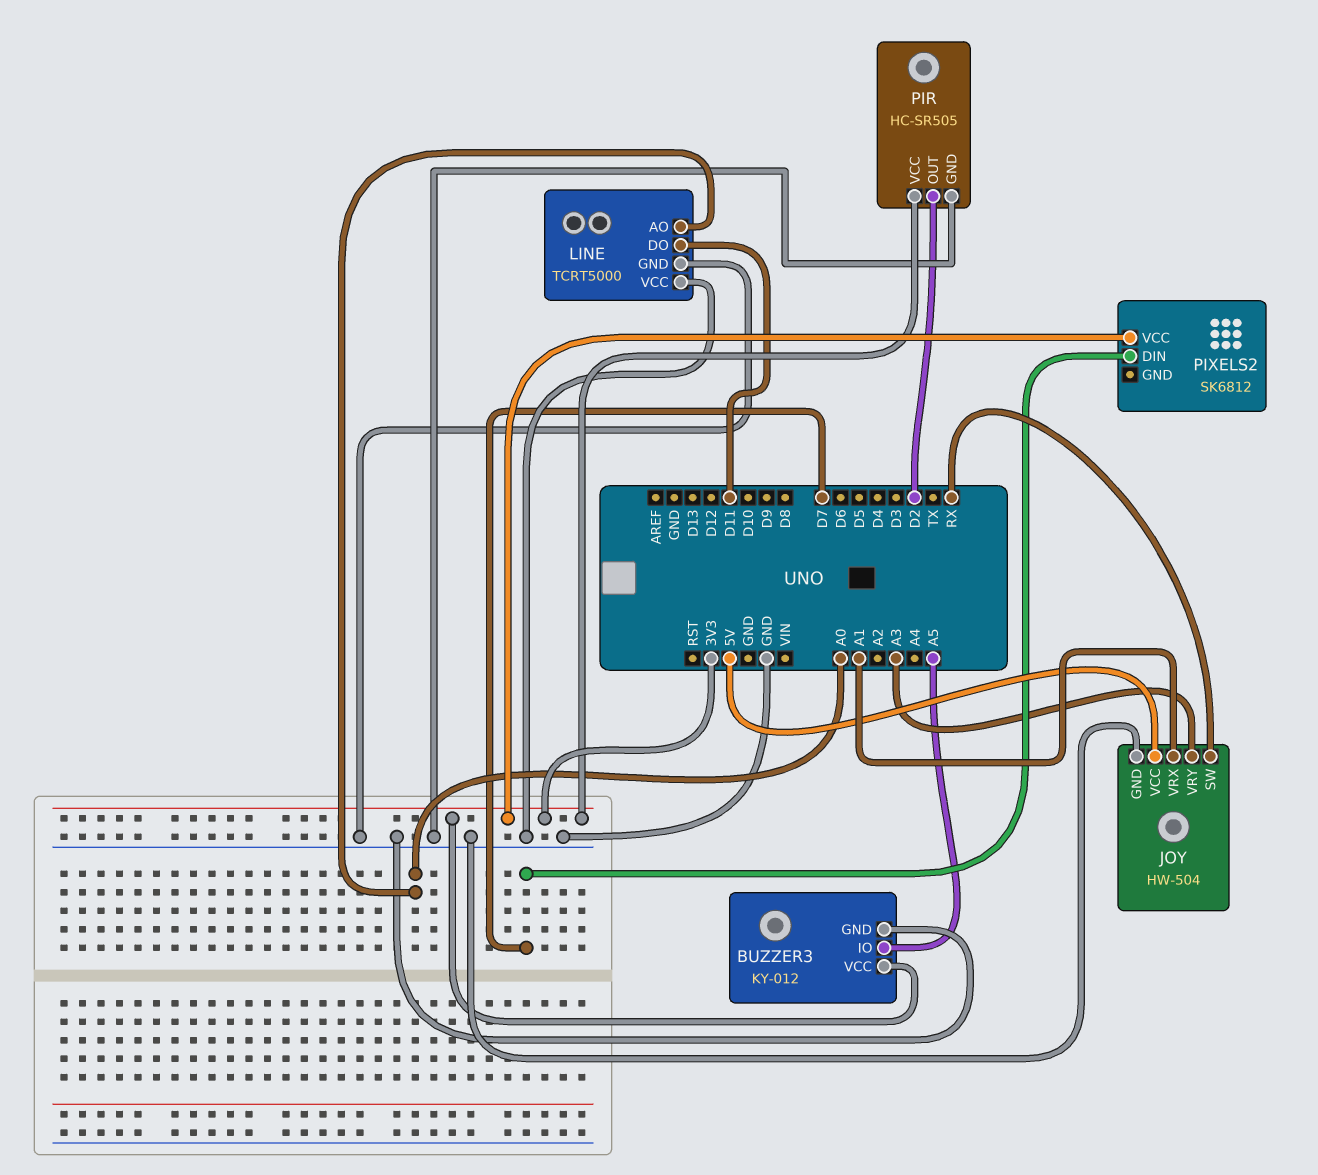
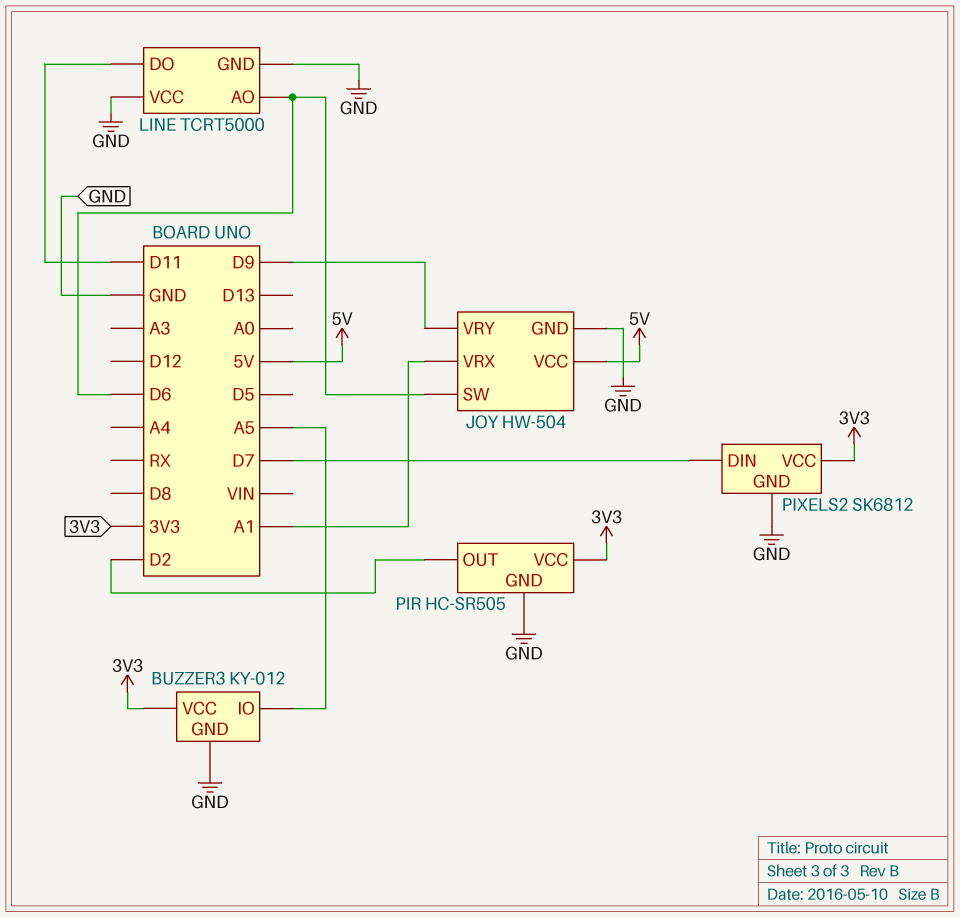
JOY pin SW: RX -> D6
JOY pin VRY: A3 -> D9
LINE pin AO: A0 -> D6
PIXELS2 pin GND: none -> GND

